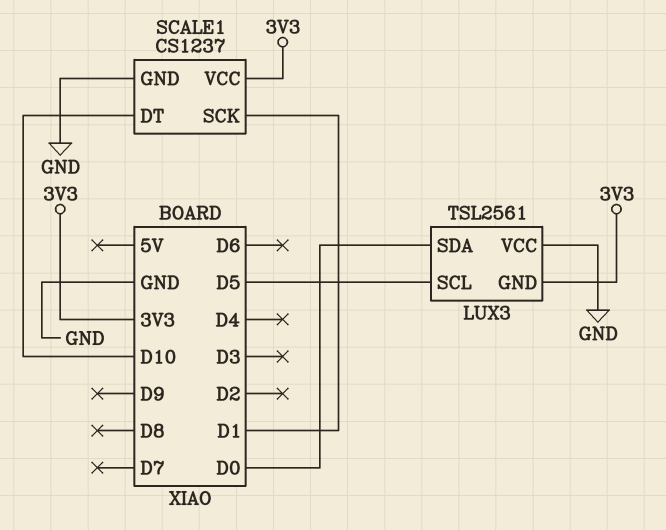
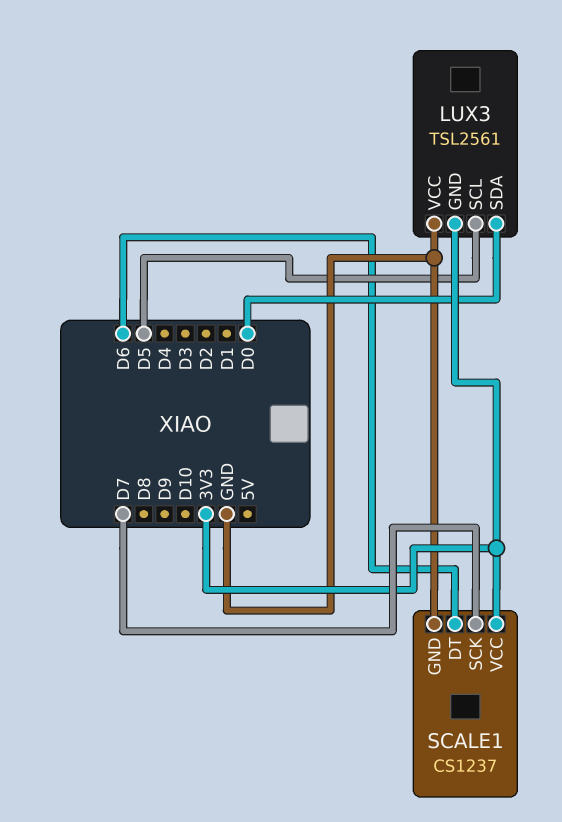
SCALE1 pin DT: D10 -> D6
SCALE1 pin SCK: D1 -> D7

